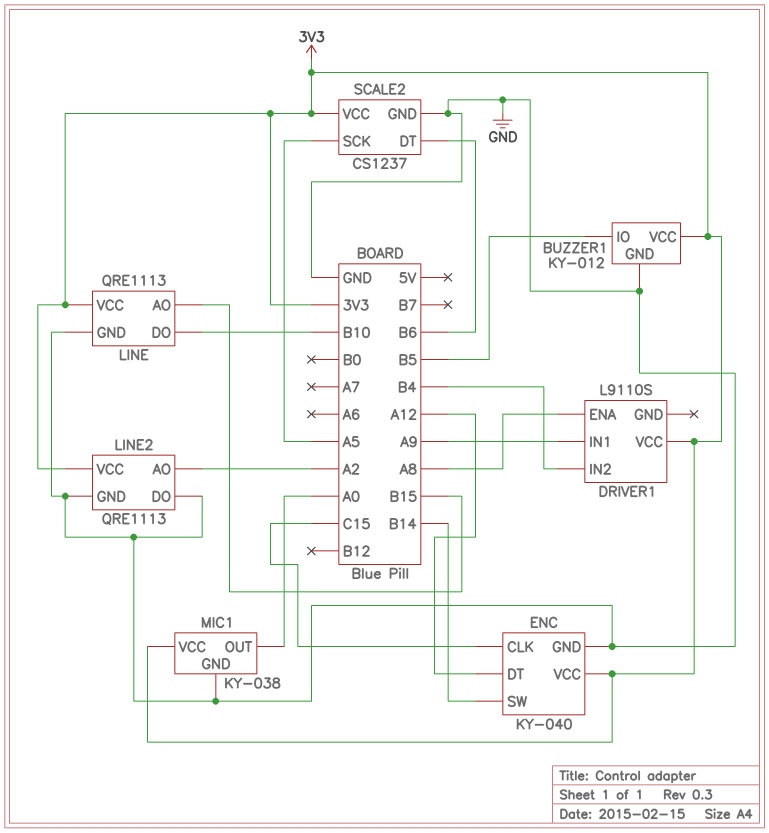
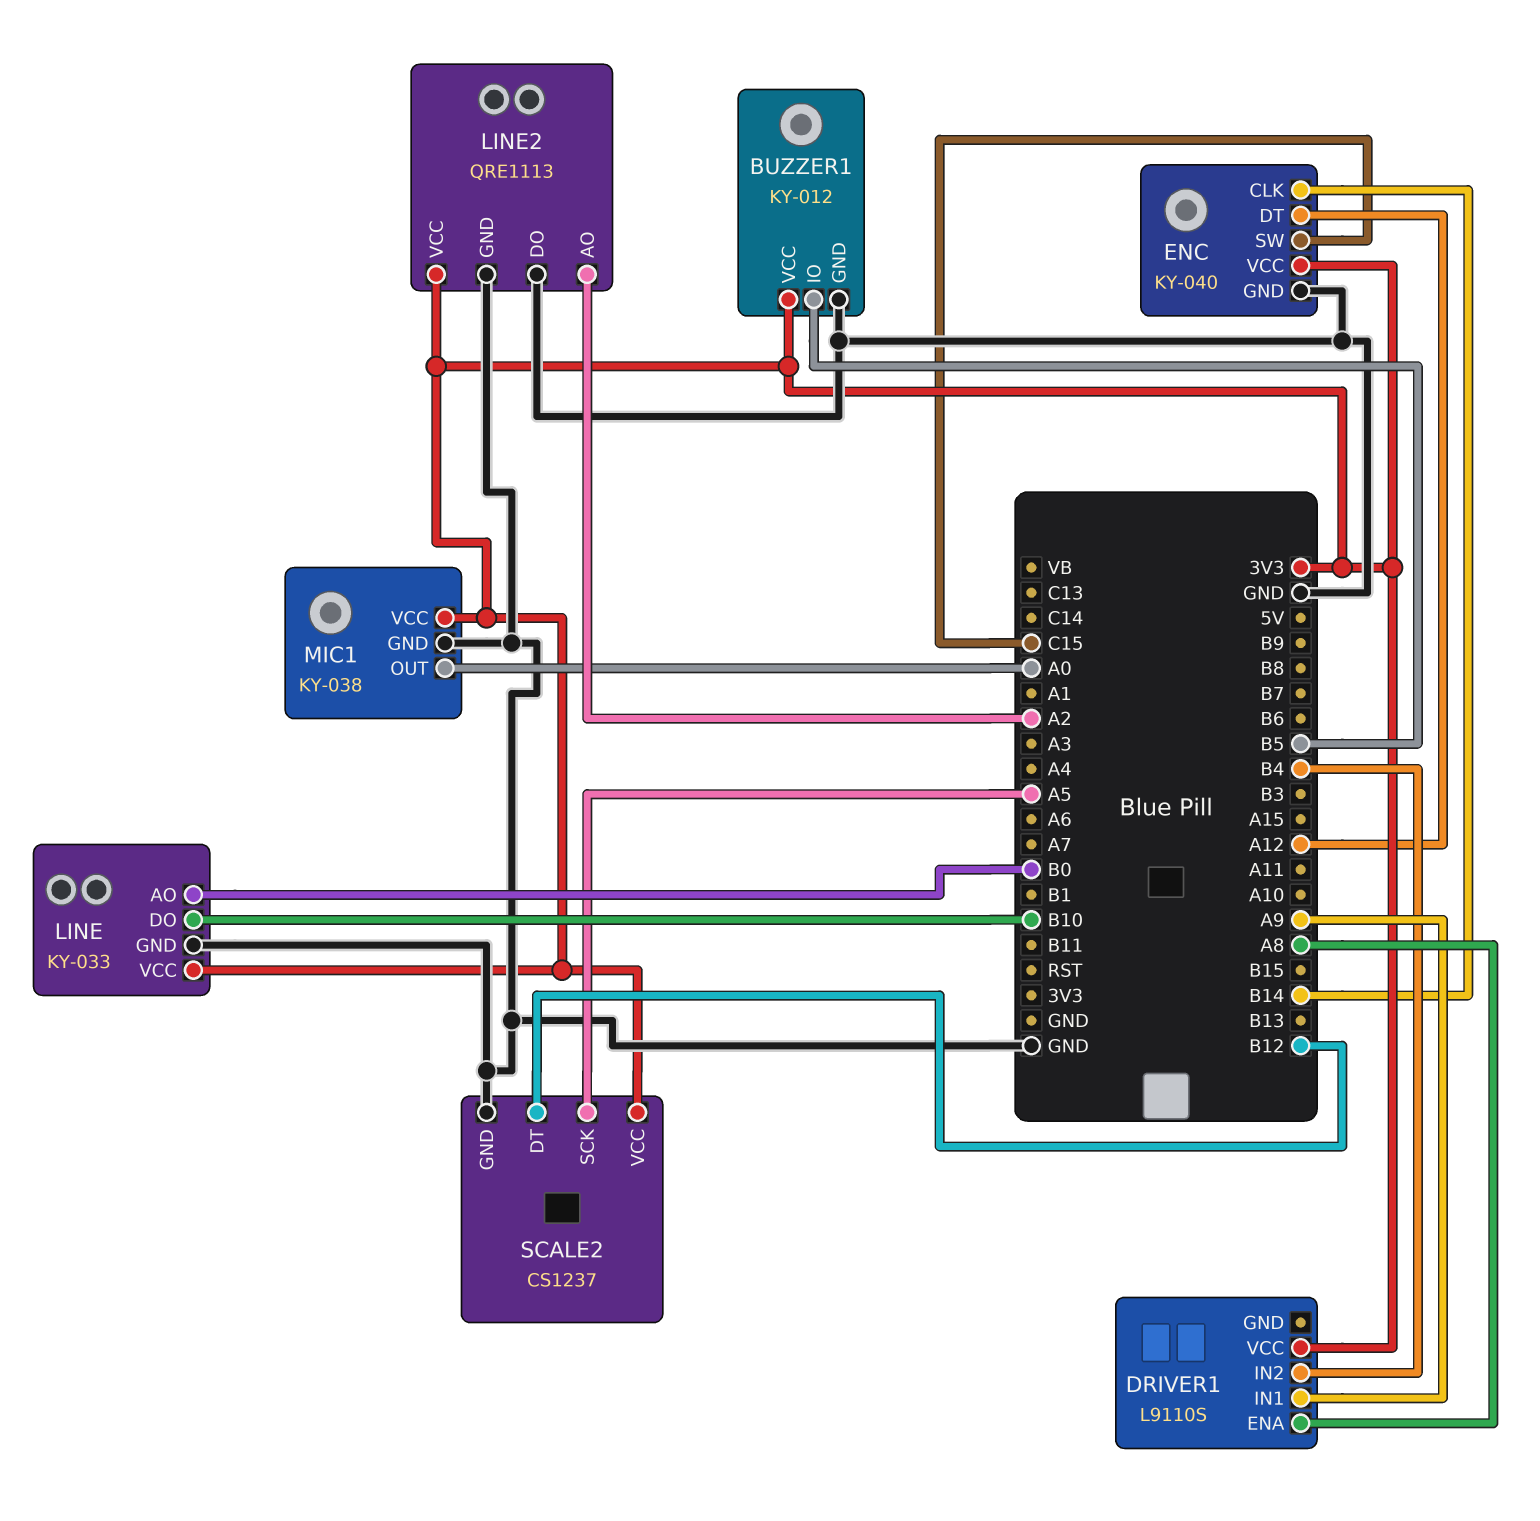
ENC pin CLK: C15 -> B14
ENC pin SW: B14 -> C15
LINE: QRE1113 -> KY-033
LINE pin AO: B15 -> B0
SCALE2 pin DT: B6 -> B12

